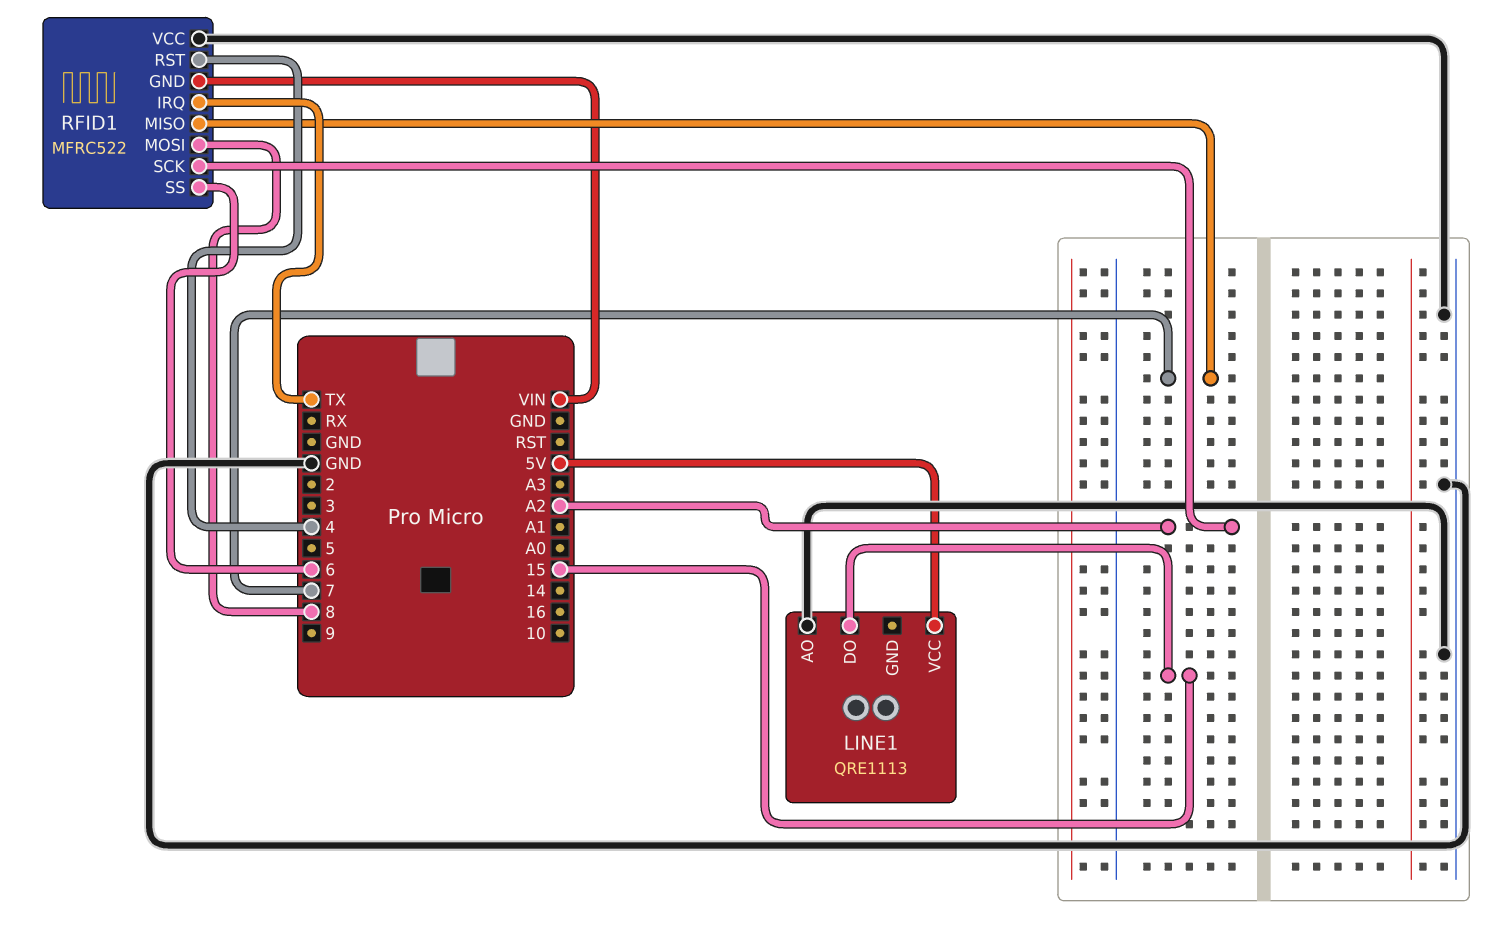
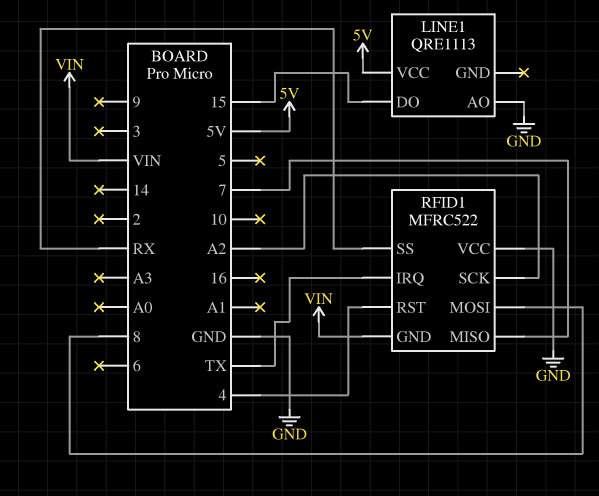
RFID1 pin SS: 6 -> RX

